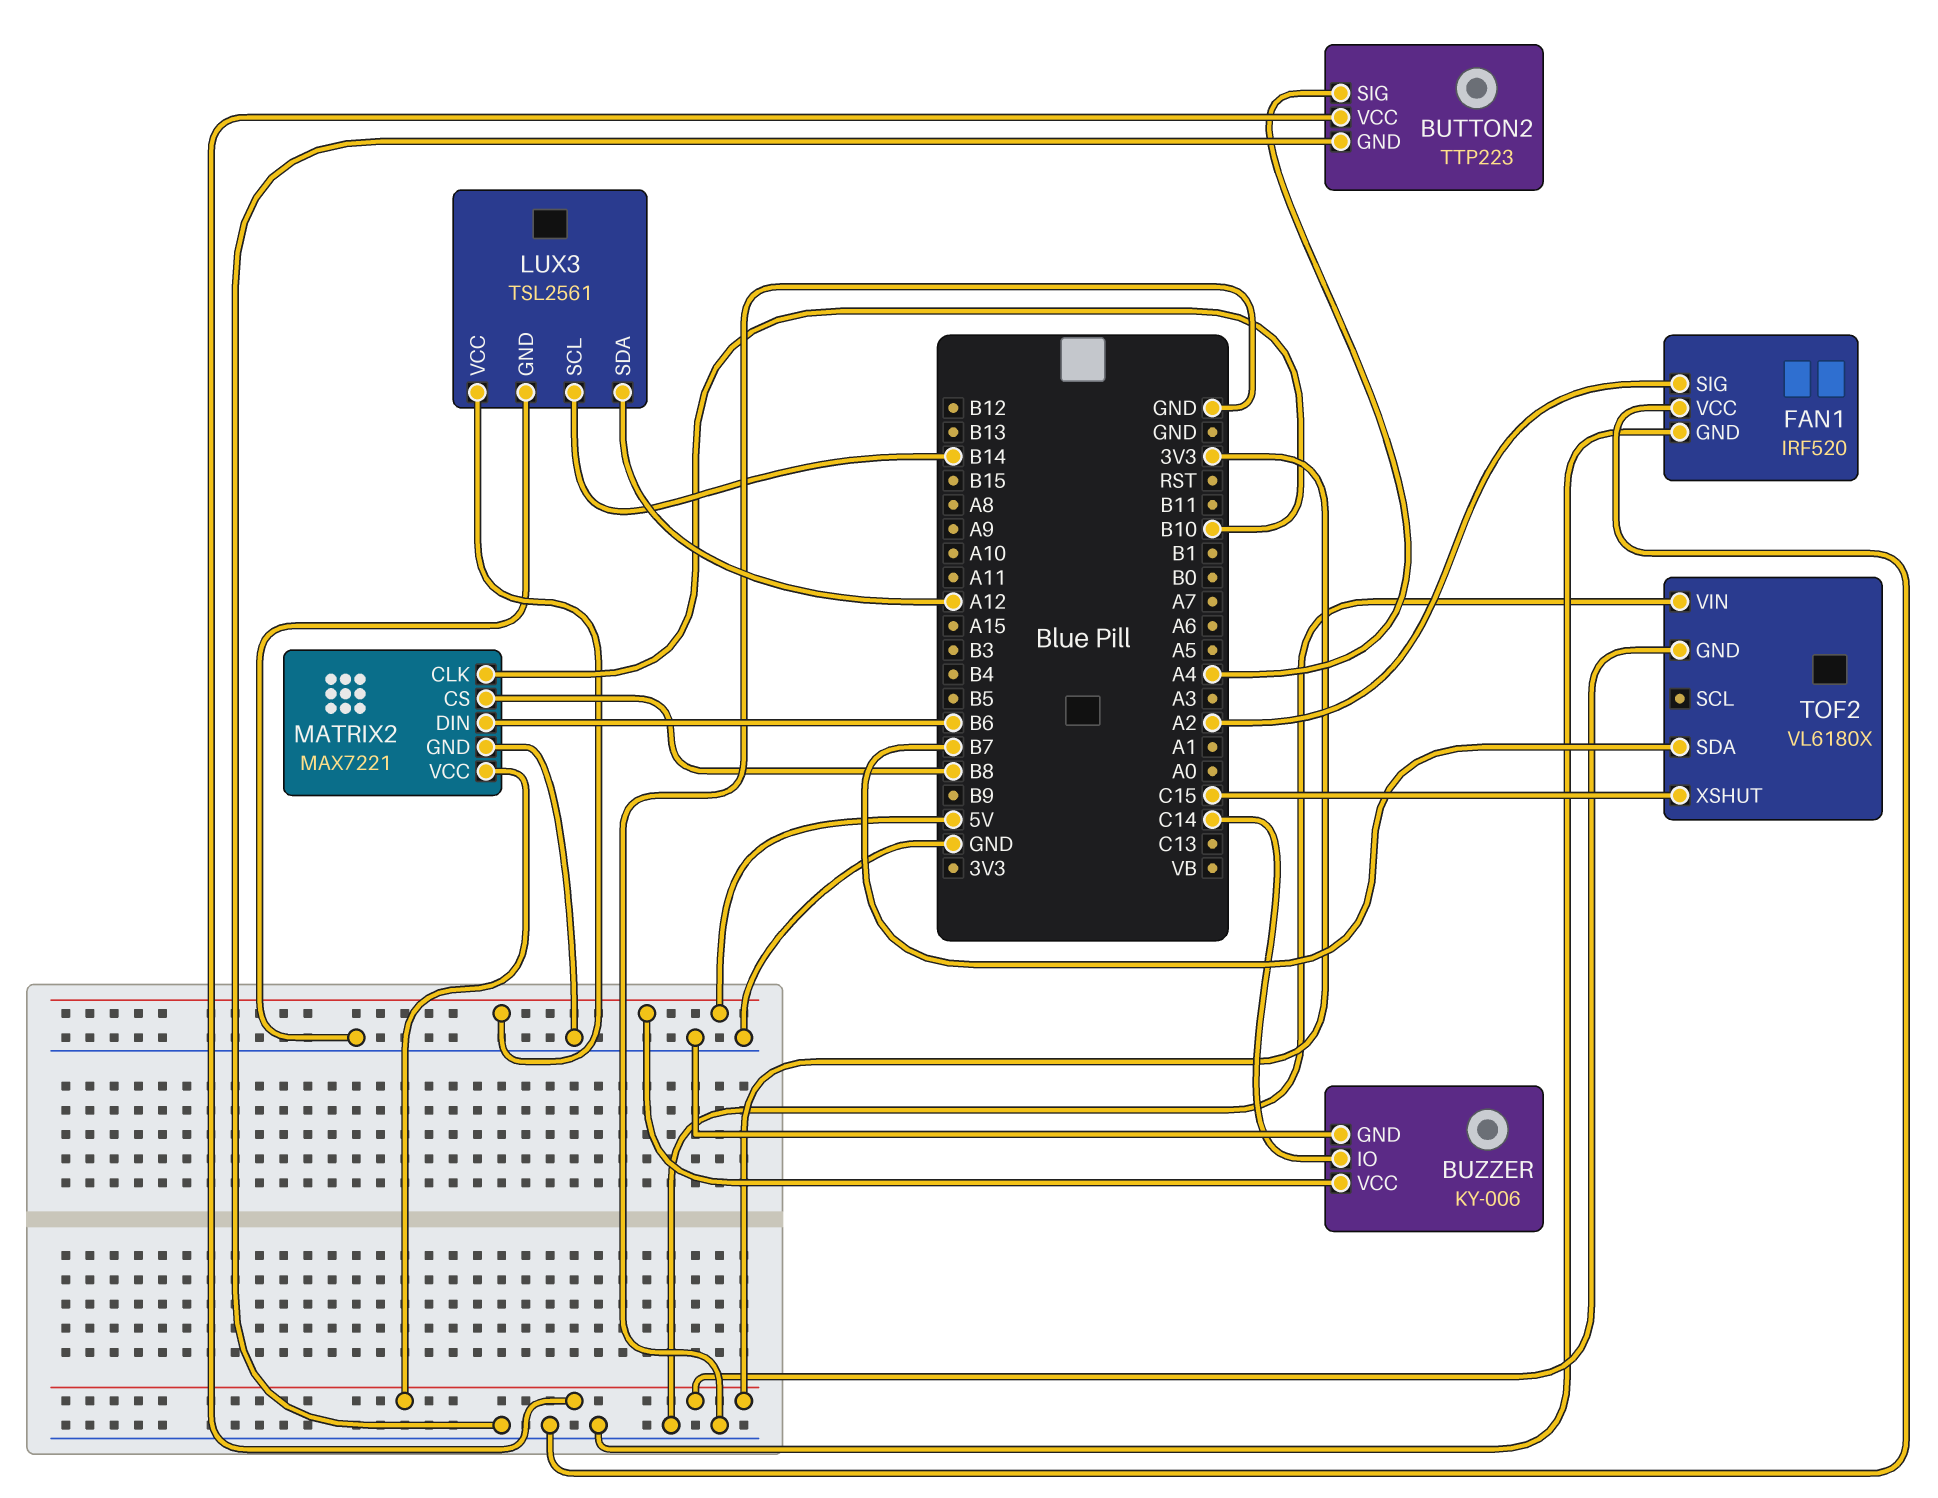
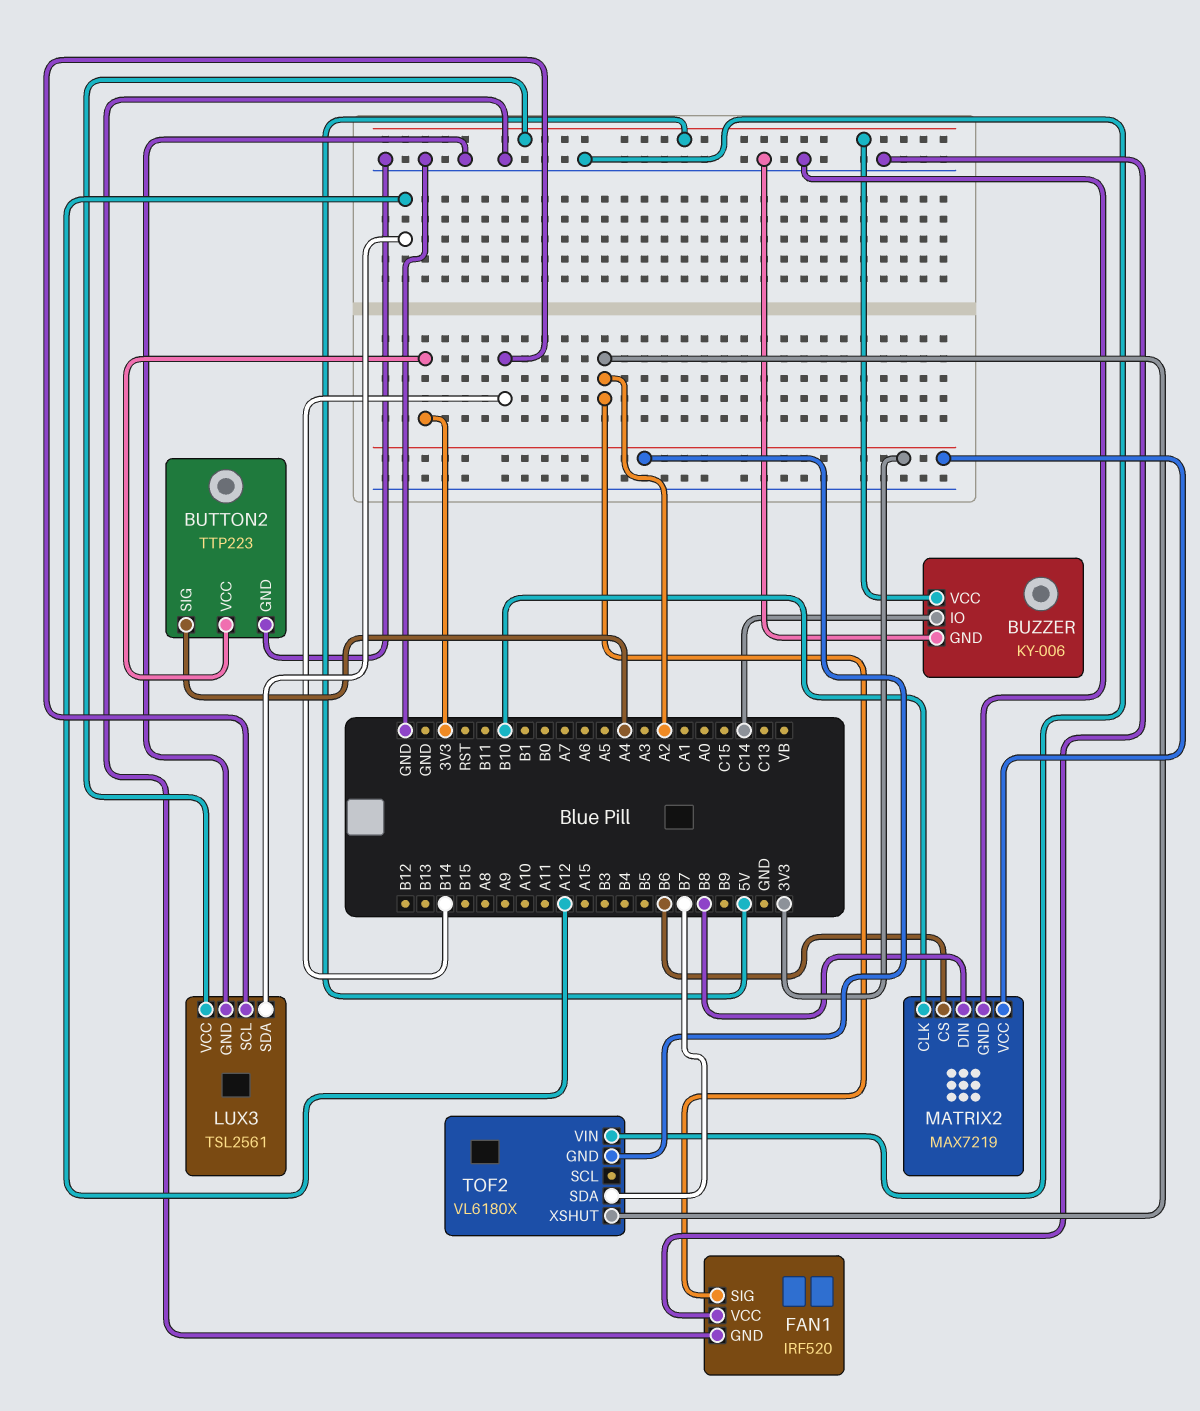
MATRIX2: MAX7221 -> MAX7219
MATRIX2 pin CS: B8 -> B6
MATRIX2 pin DIN: B6 -> B8
TOF2 pin XSHUT: C15 -> A2

